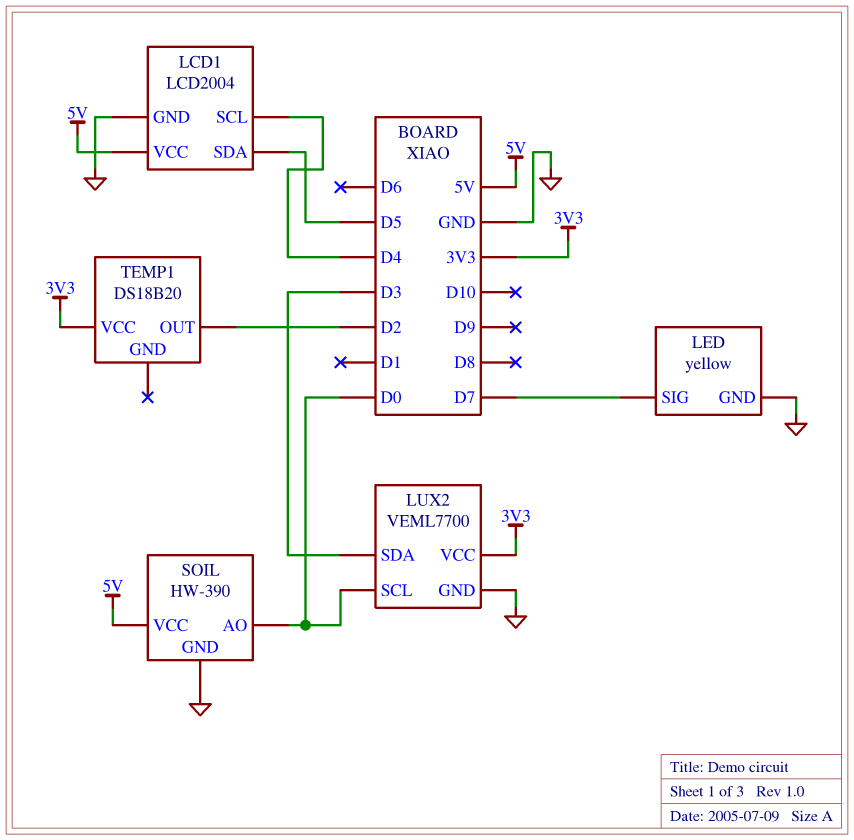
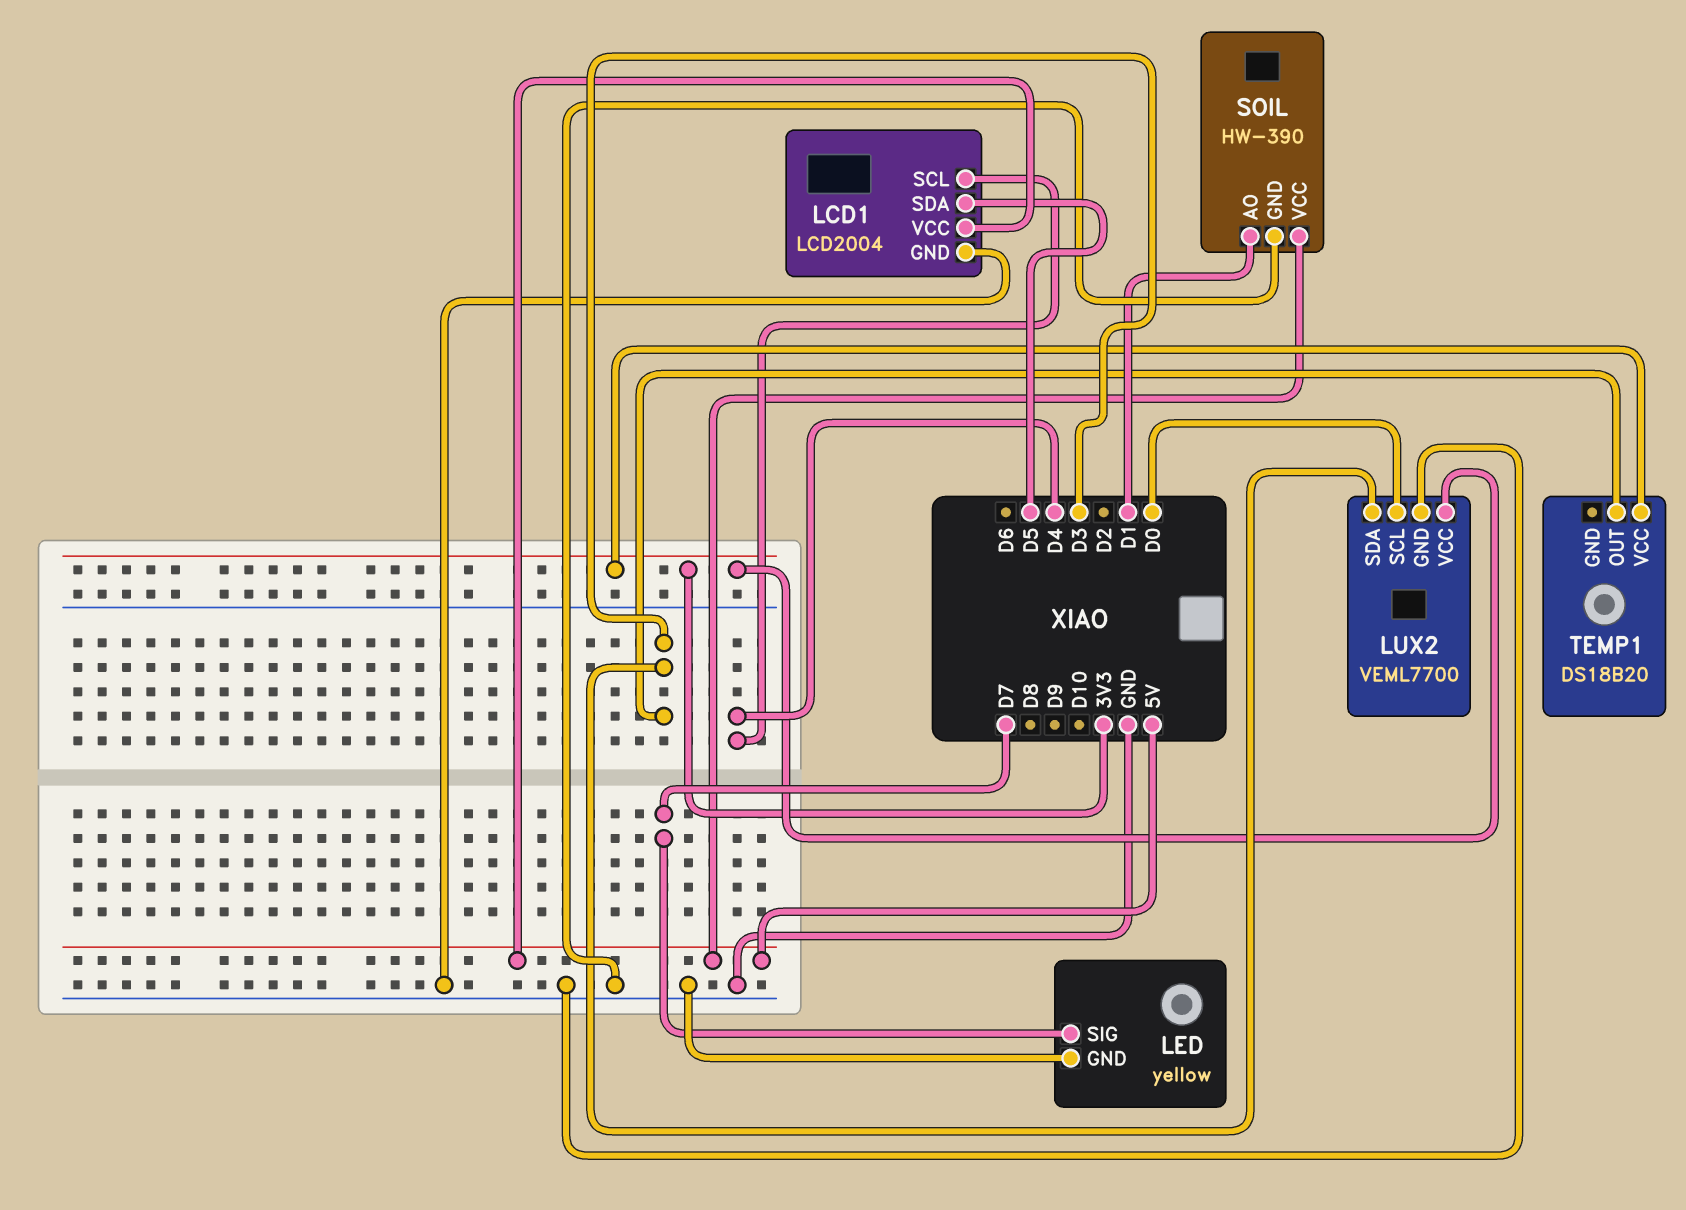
SOIL pin AO: D0 -> D1
TEMP1 pin OUT: D2 -> D3

